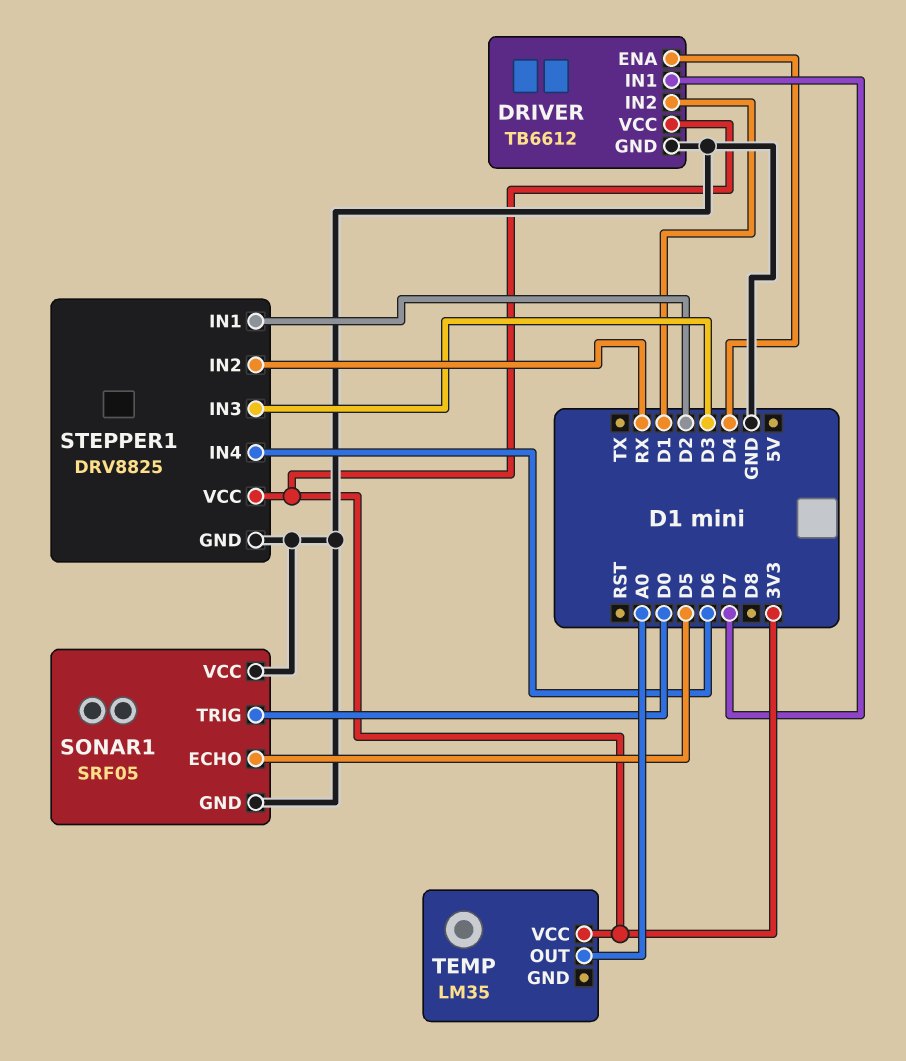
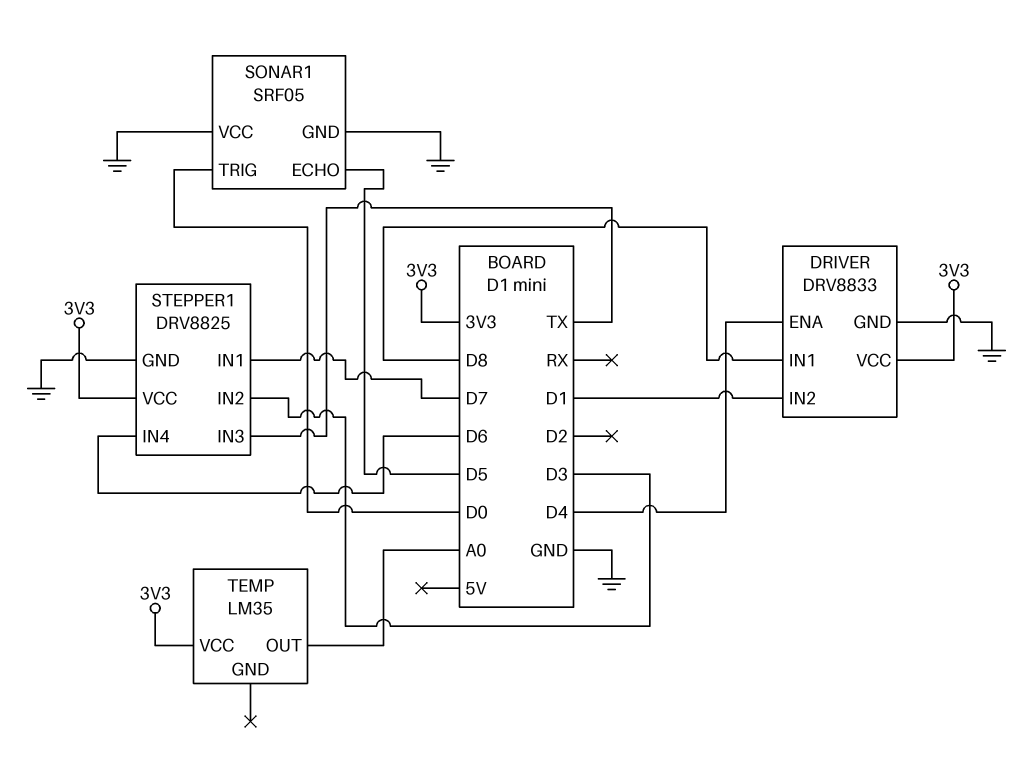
DRIVER: TB6612 -> DRV8833
DRIVER pin IN1: D7 -> D8
STEPPER1 pin IN1: D2 -> D7
STEPPER1 pin IN2: RX -> D3
STEPPER1 pin IN3: D3 -> TX

